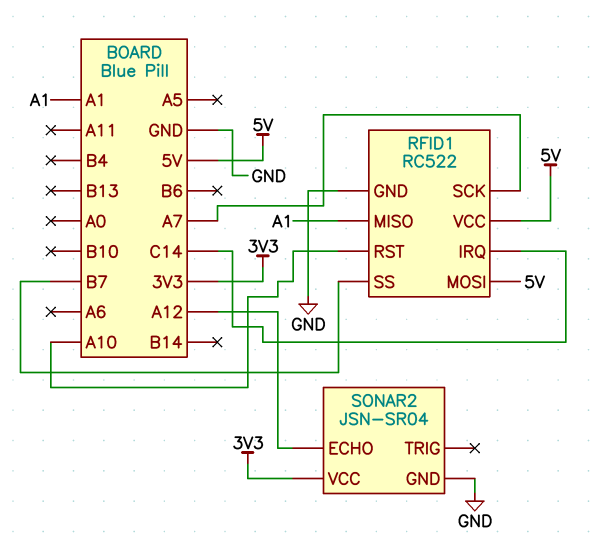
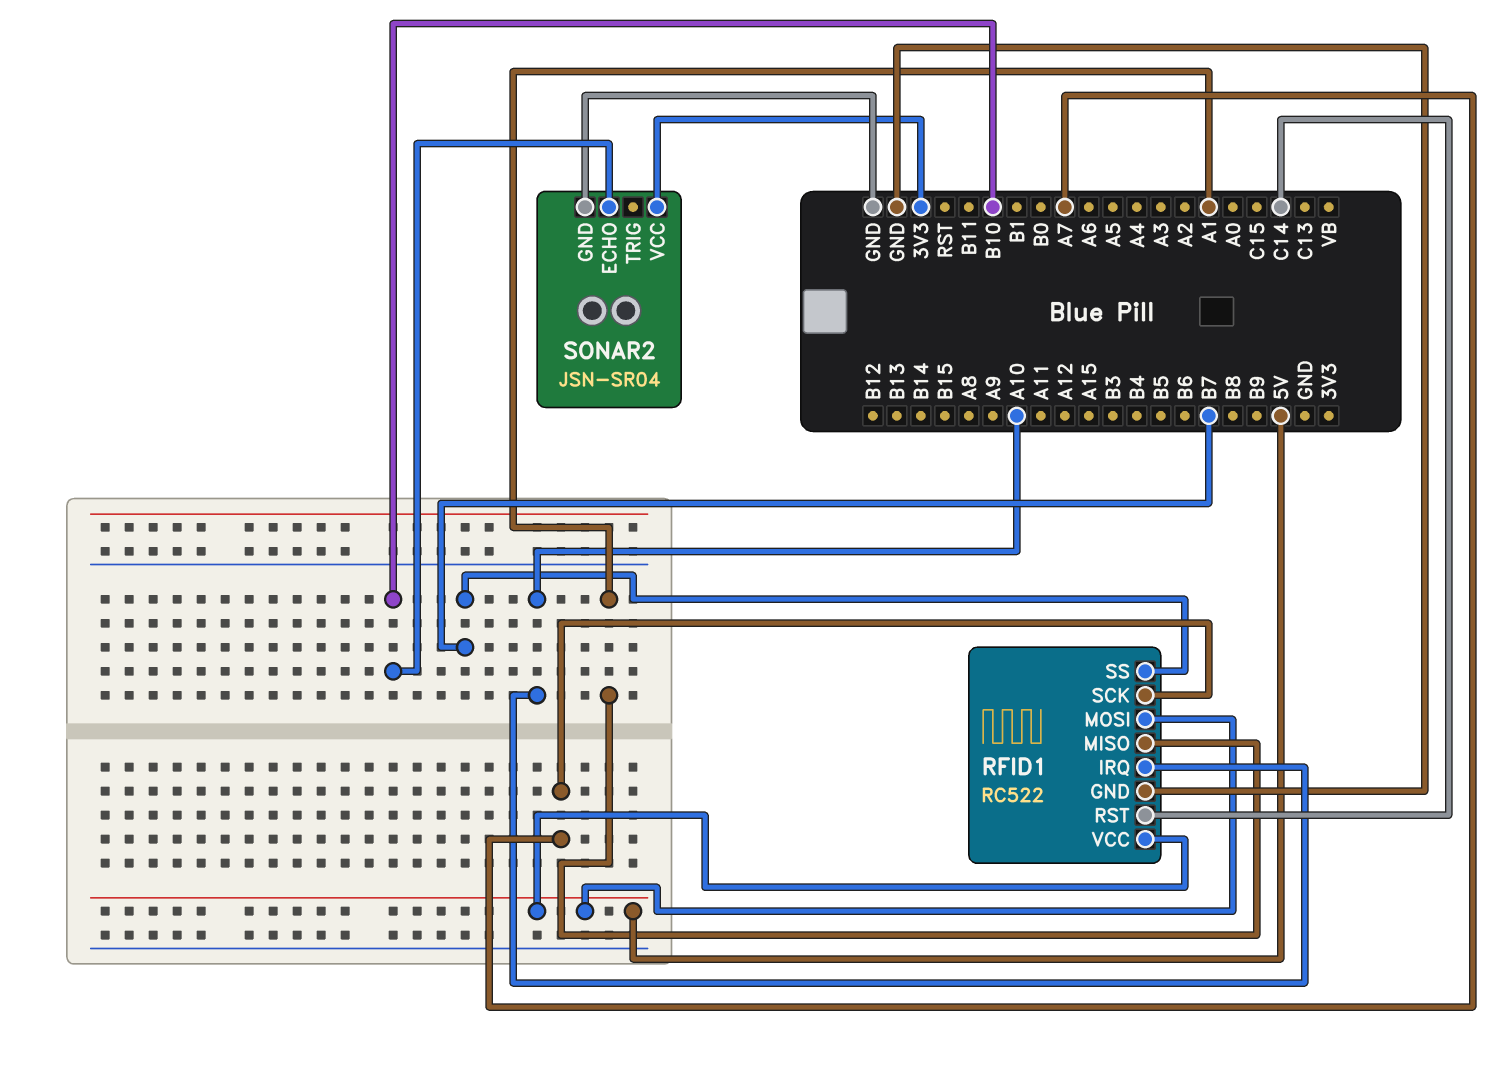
RFID1 pin IRQ: C14 -> A10
RFID1 pin RST: A10 -> C14
SONAR2 pin ECHO: A12 -> B10

